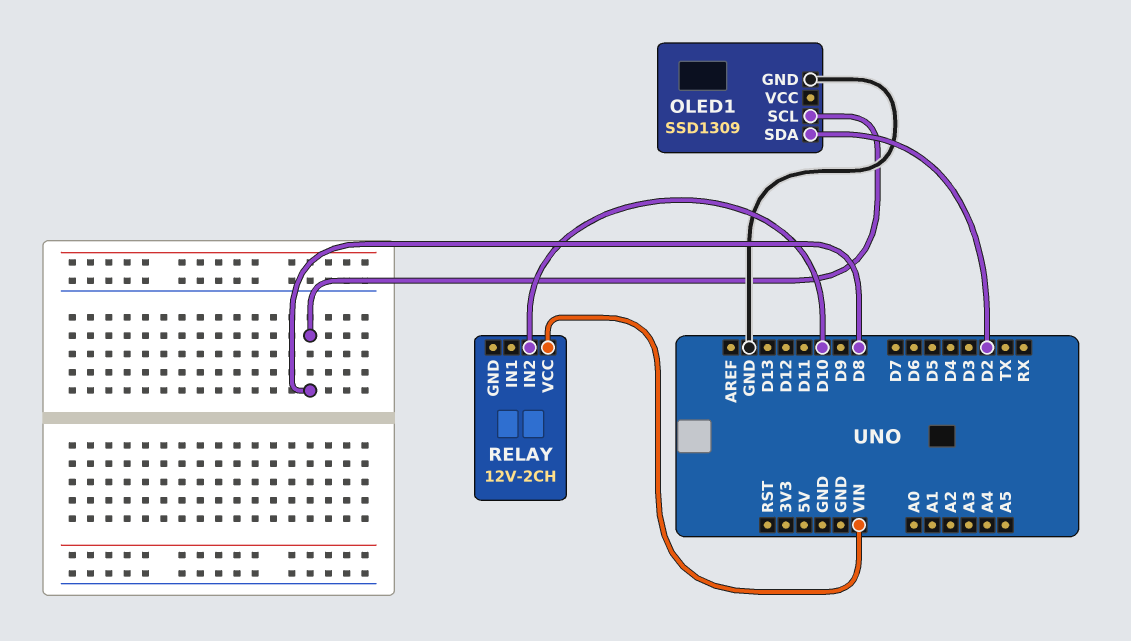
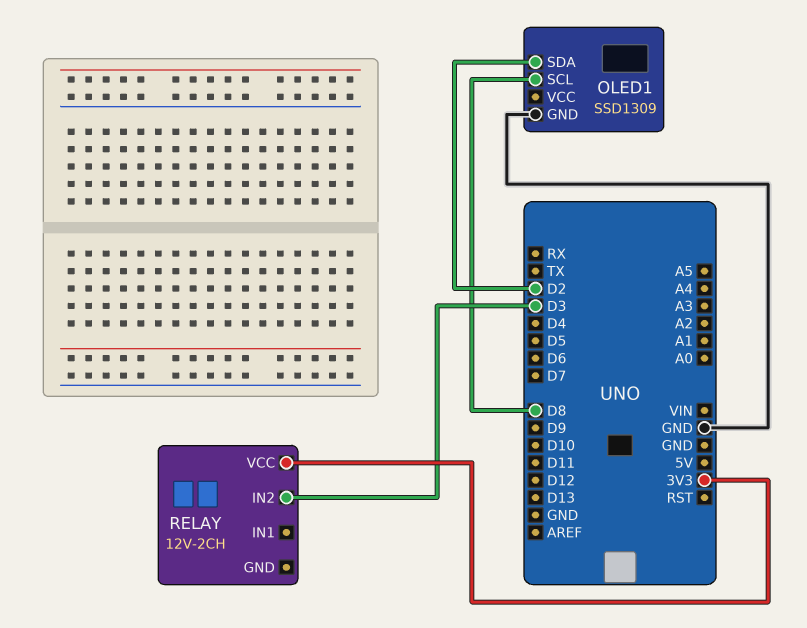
RELAY pin IN2: D10 -> D3
RELAY pin VCC: VIN -> 3V3

